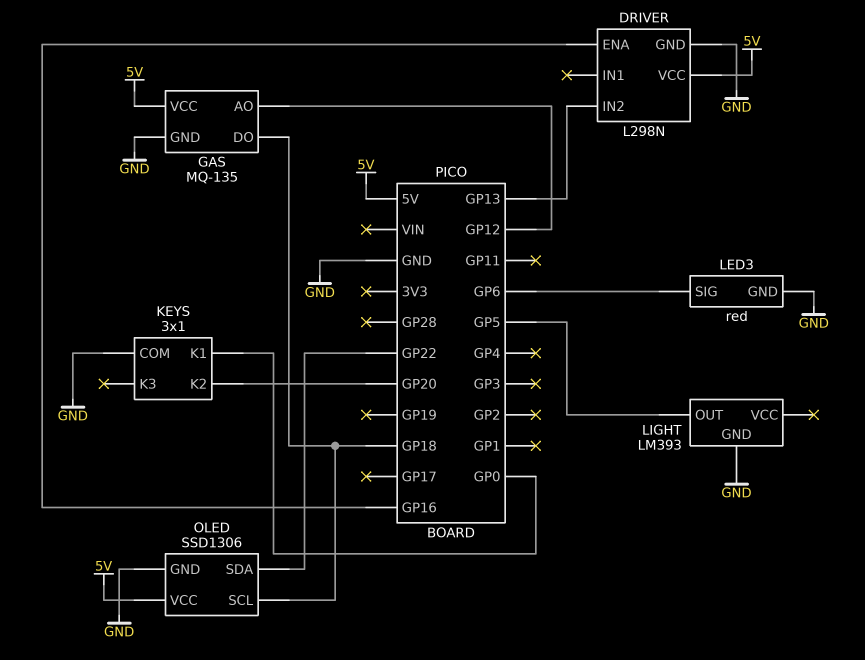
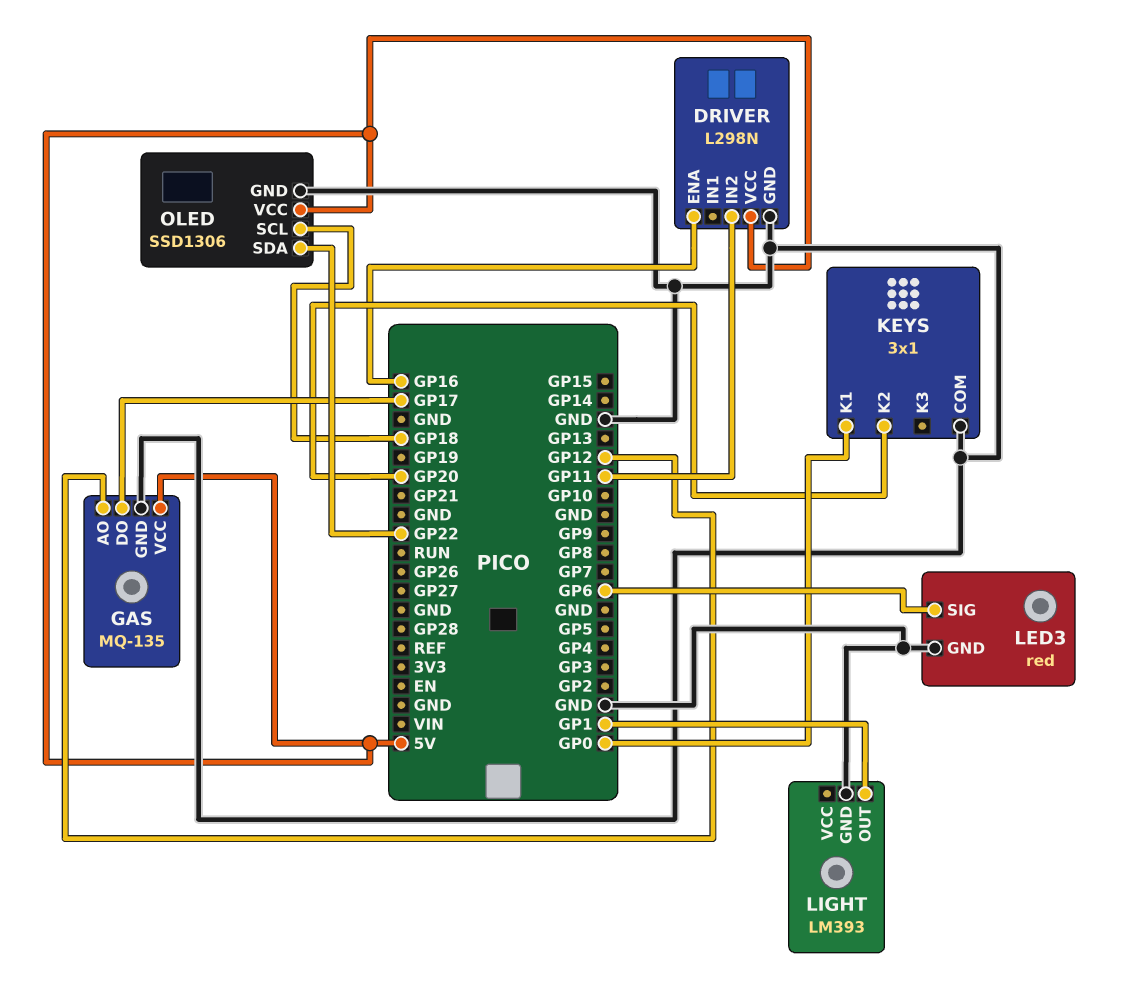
DRIVER pin IN2: GP13 -> GP11
GAS pin DO: GP18 -> GP17
LIGHT pin OUT: GP5 -> GP1

